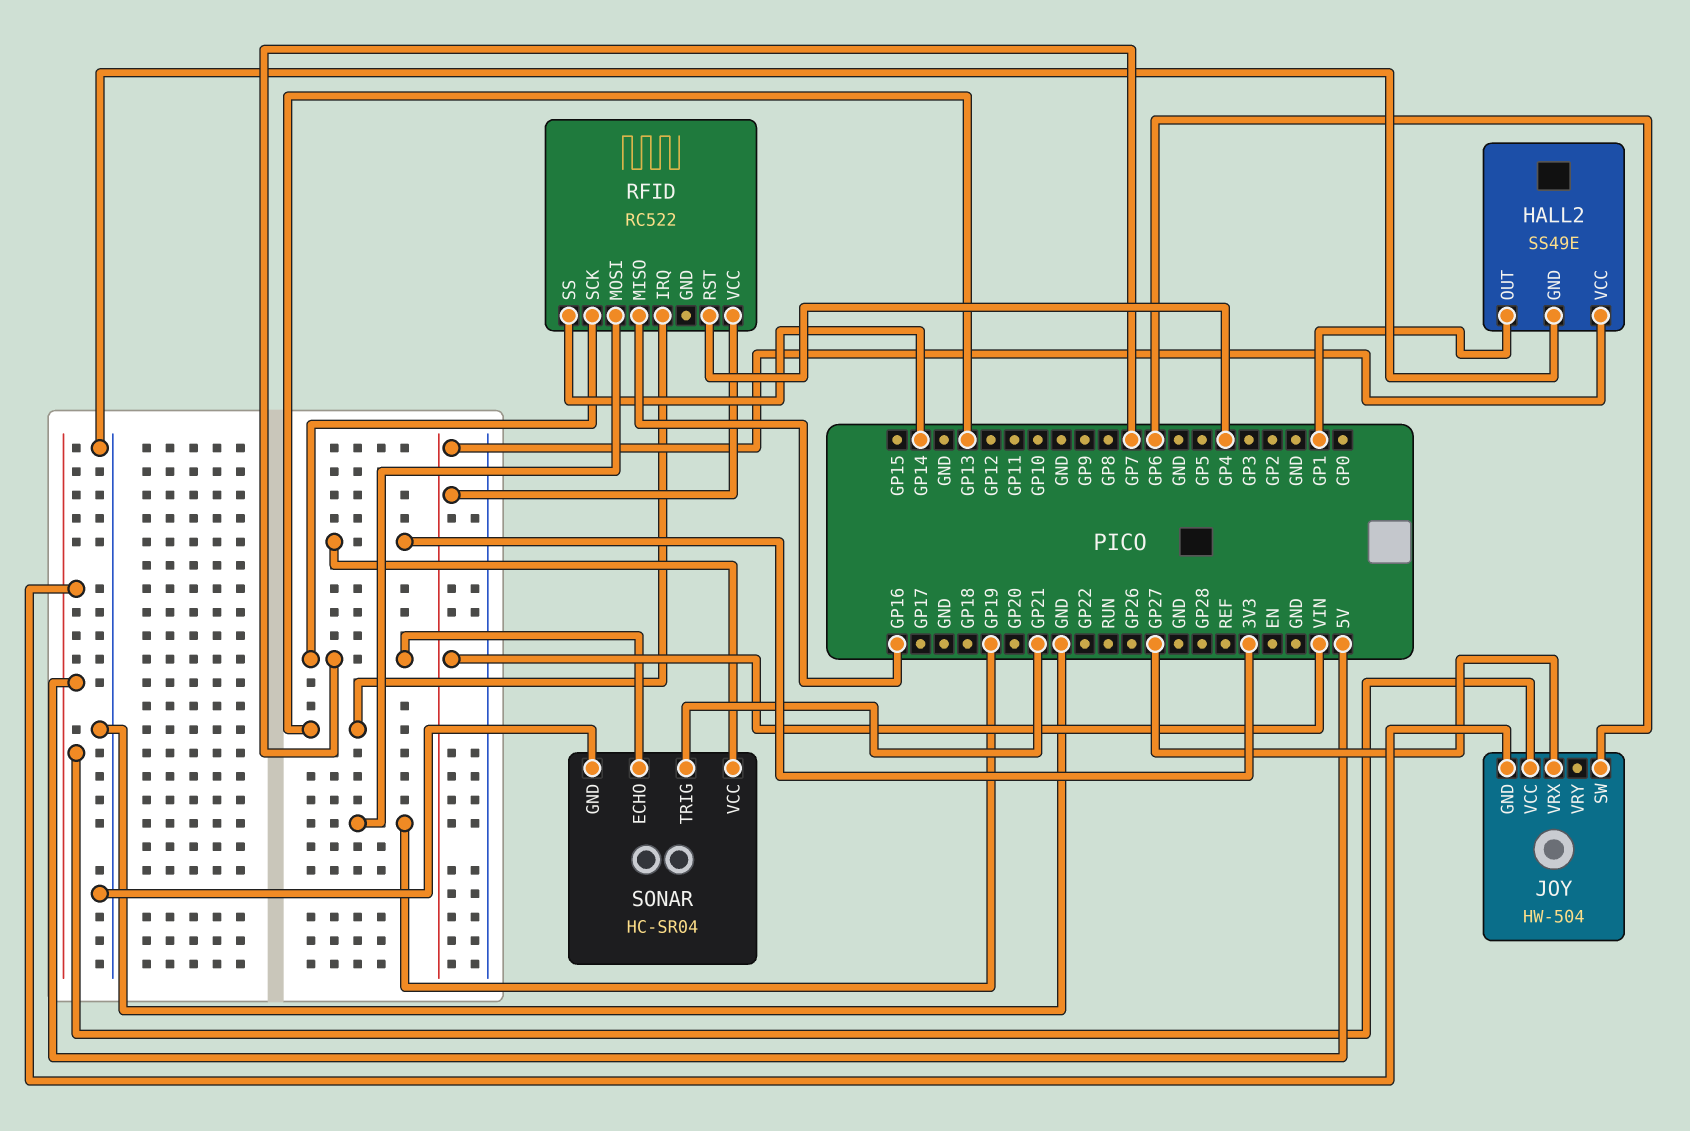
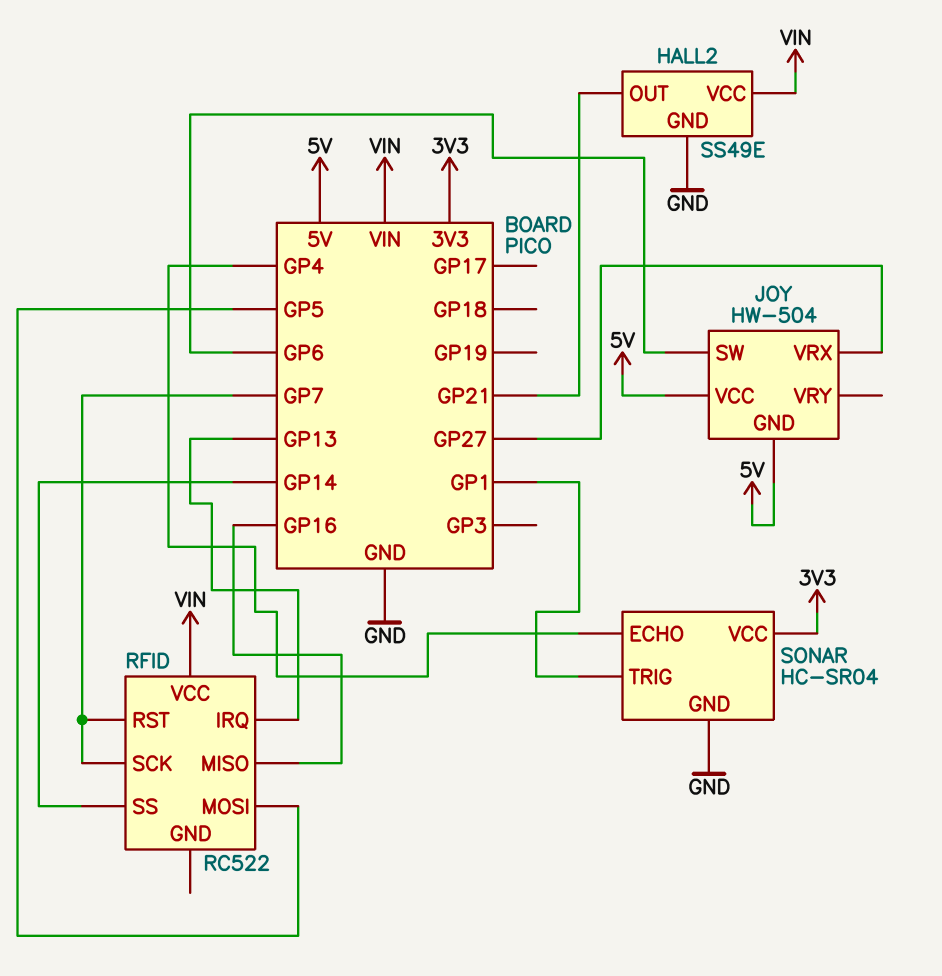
HALL2 pin OUT: GP1 -> GP21
RFID pin MOSI: GP19 -> GP5
RFID pin RST: GP4 -> GP7
SONAR pin ECHO: GP7 -> GP4
SONAR pin TRIG: GP21 -> GP1

